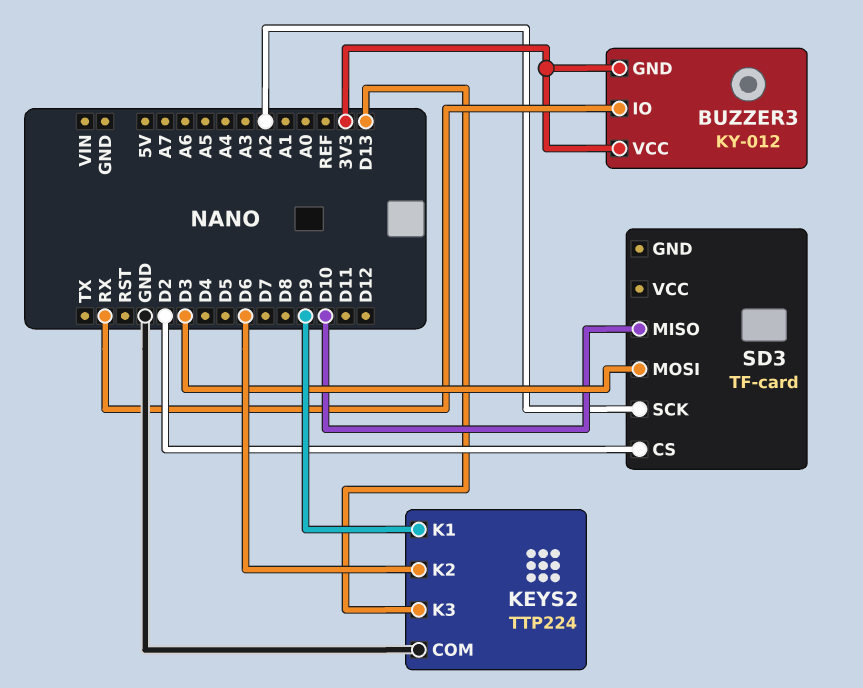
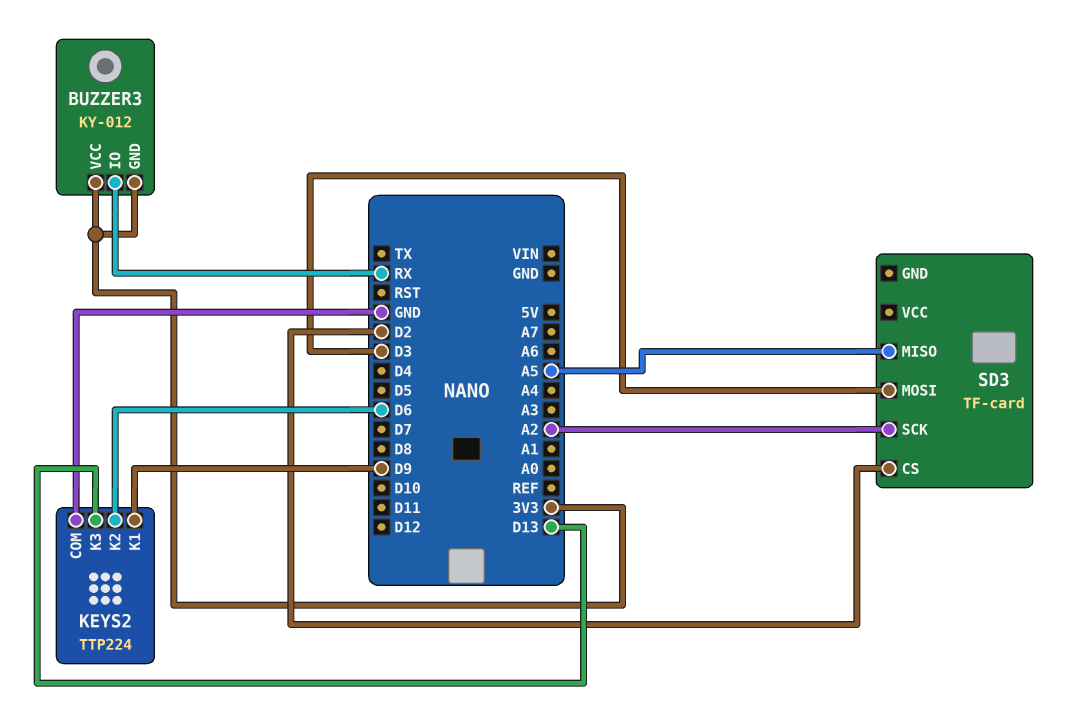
SD3 pin MISO: D10 -> A5

